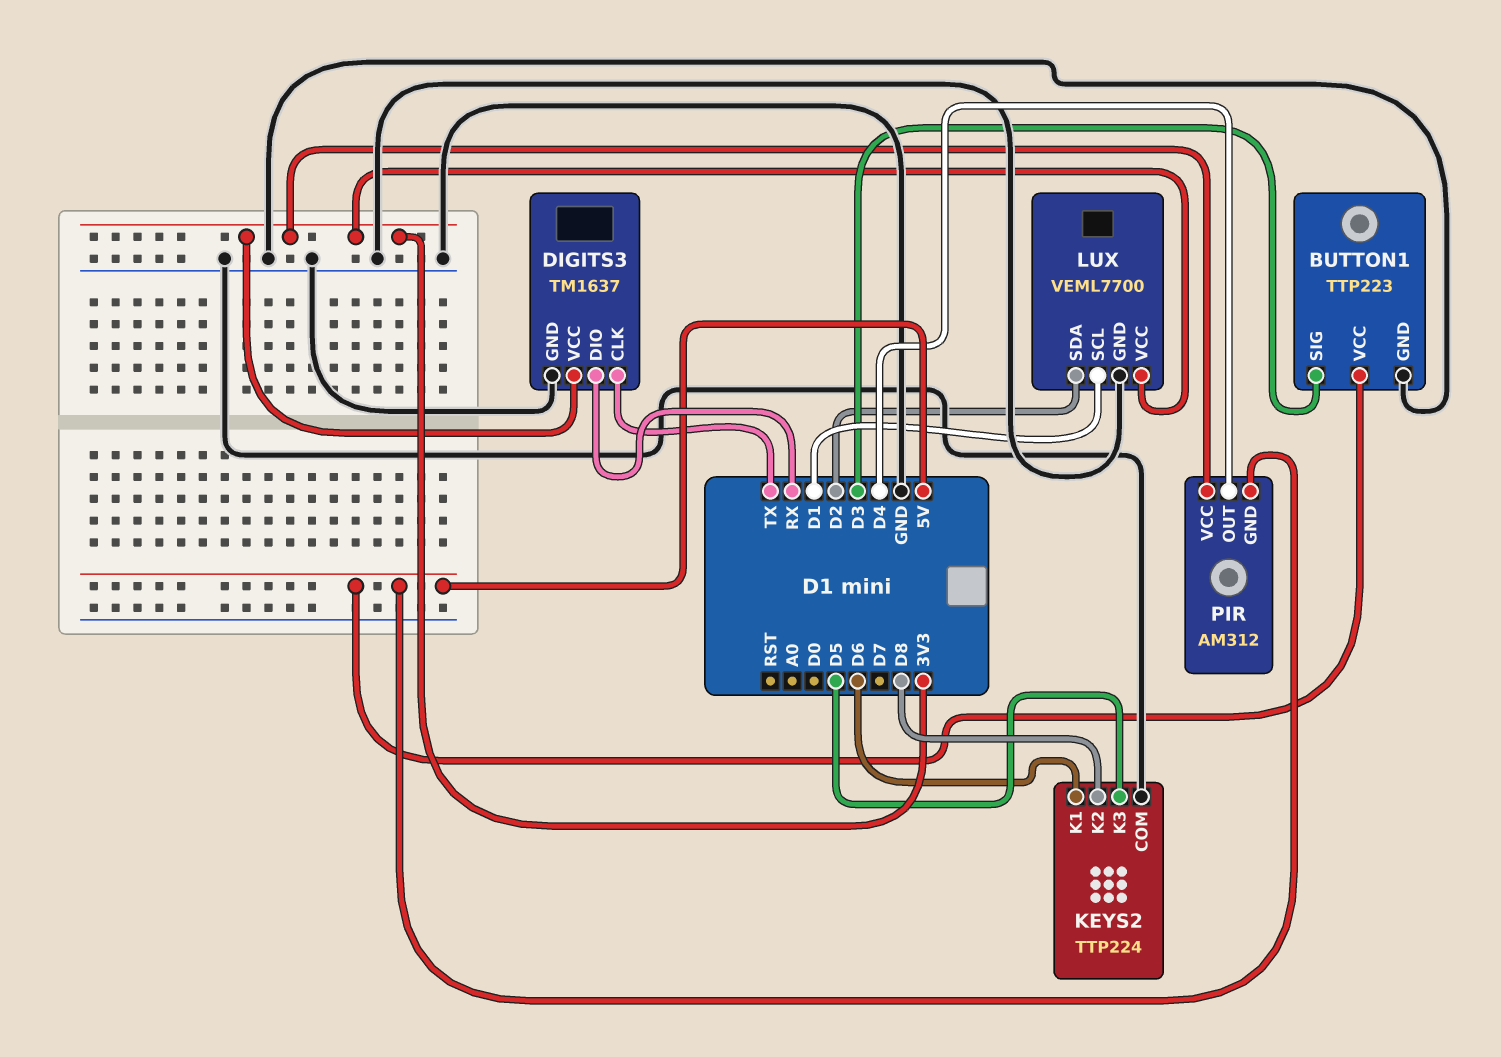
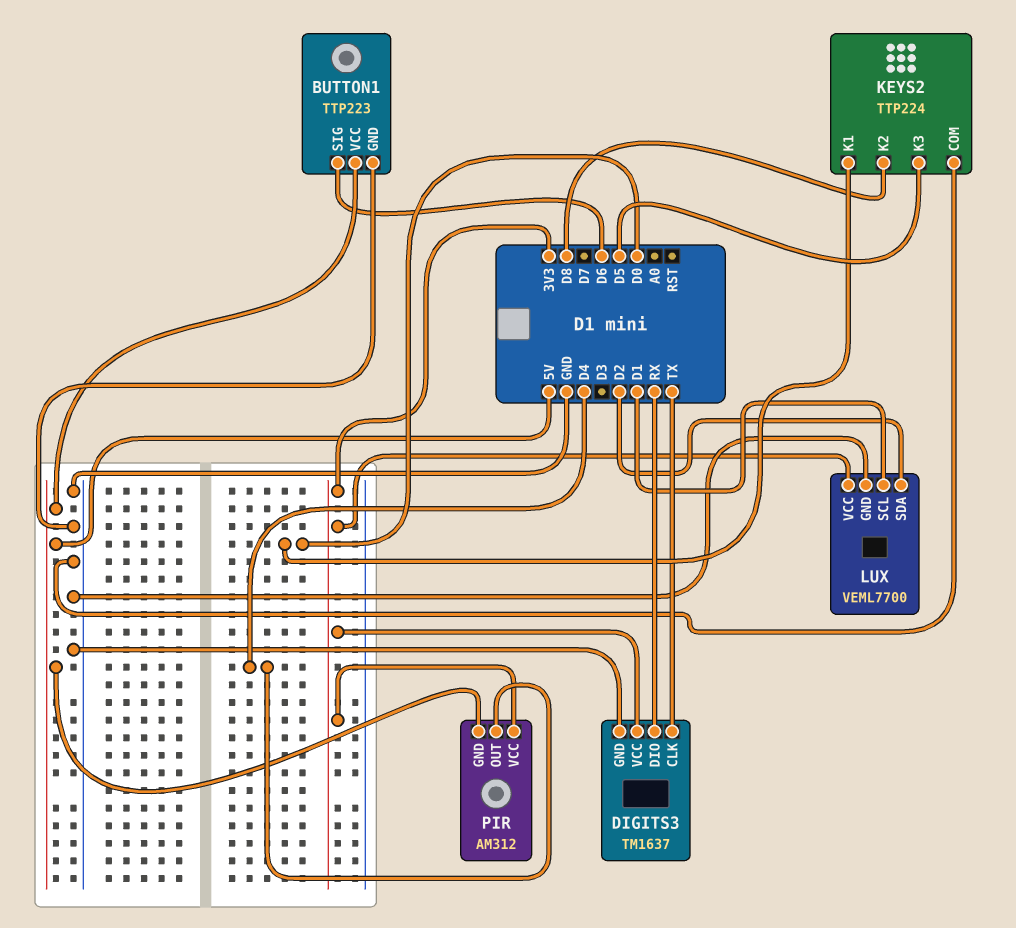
BUTTON1 pin SIG: D3 -> D6
KEYS2 pin K1: D6 -> D0

